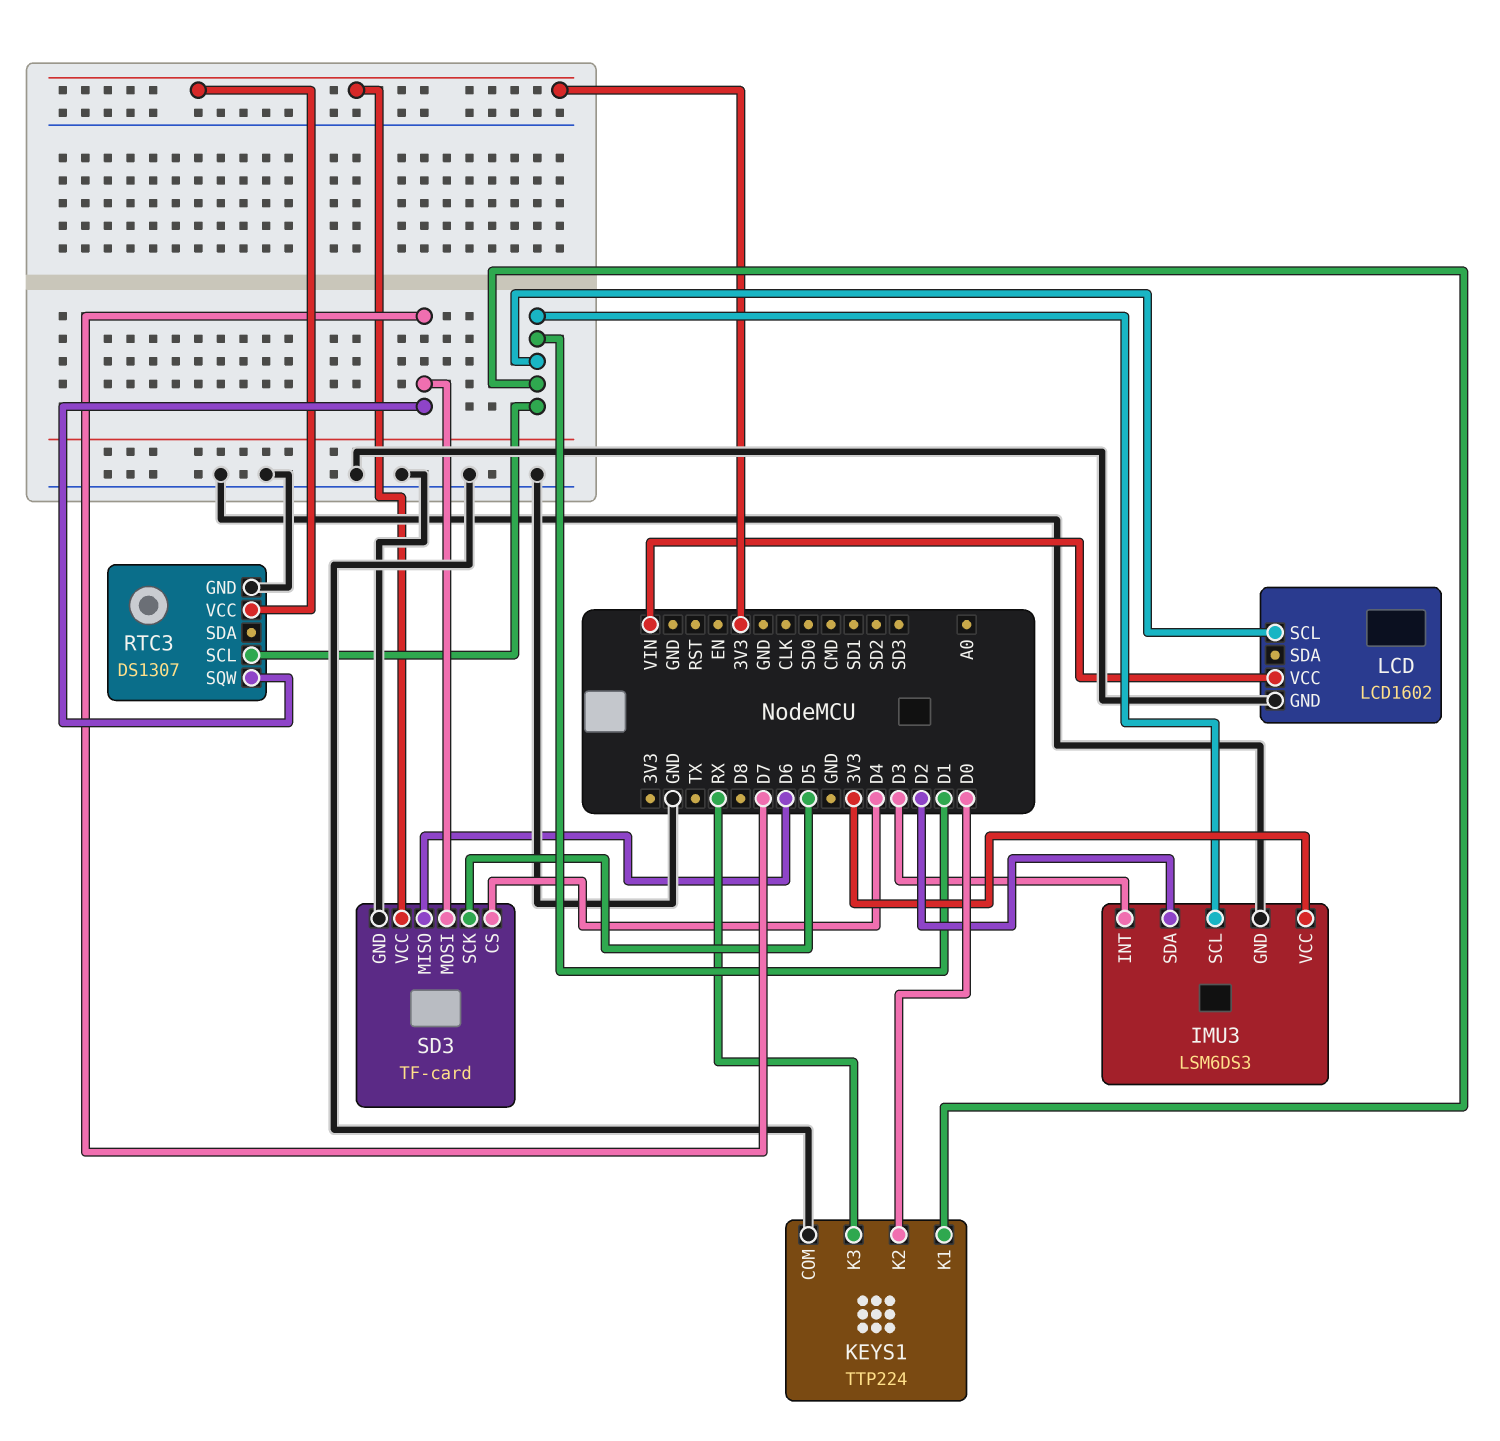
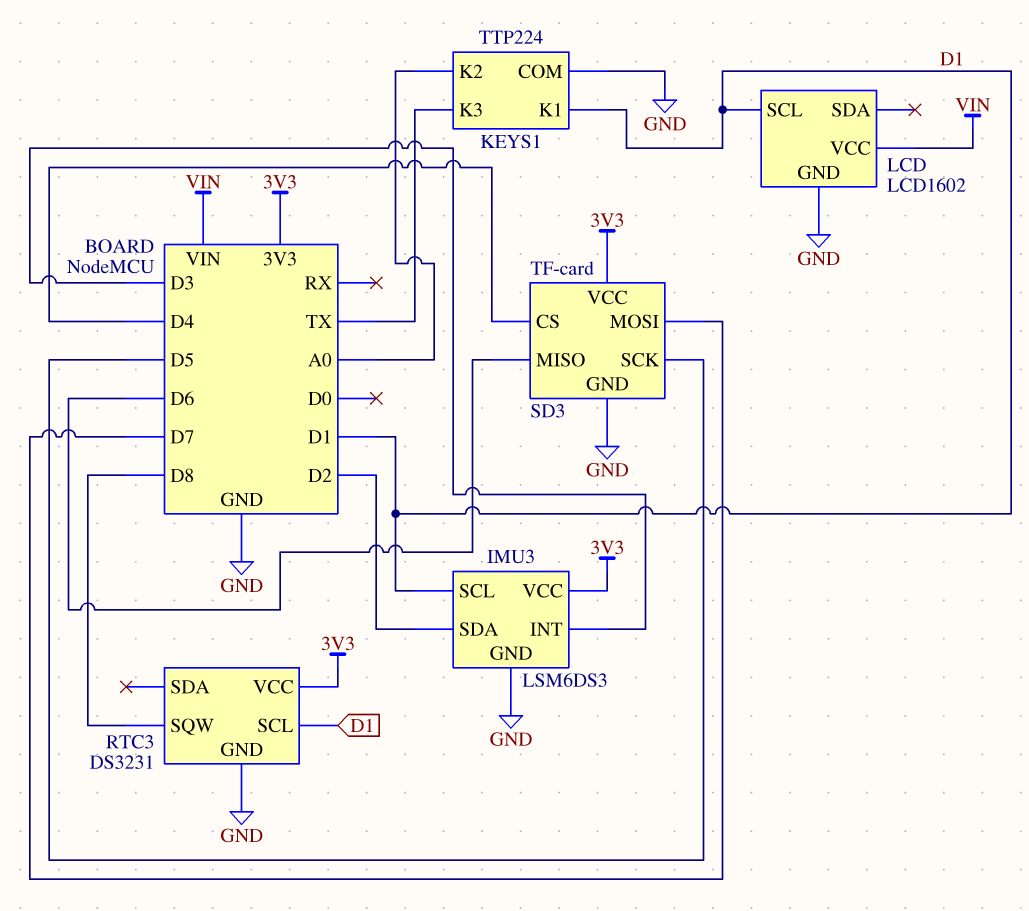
KEYS1 pin K2: D0 -> A0
KEYS1 pin K3: RX -> TX
RTC3: DS1307 -> DS3231
RTC3 pin SQW: D7 -> D8

